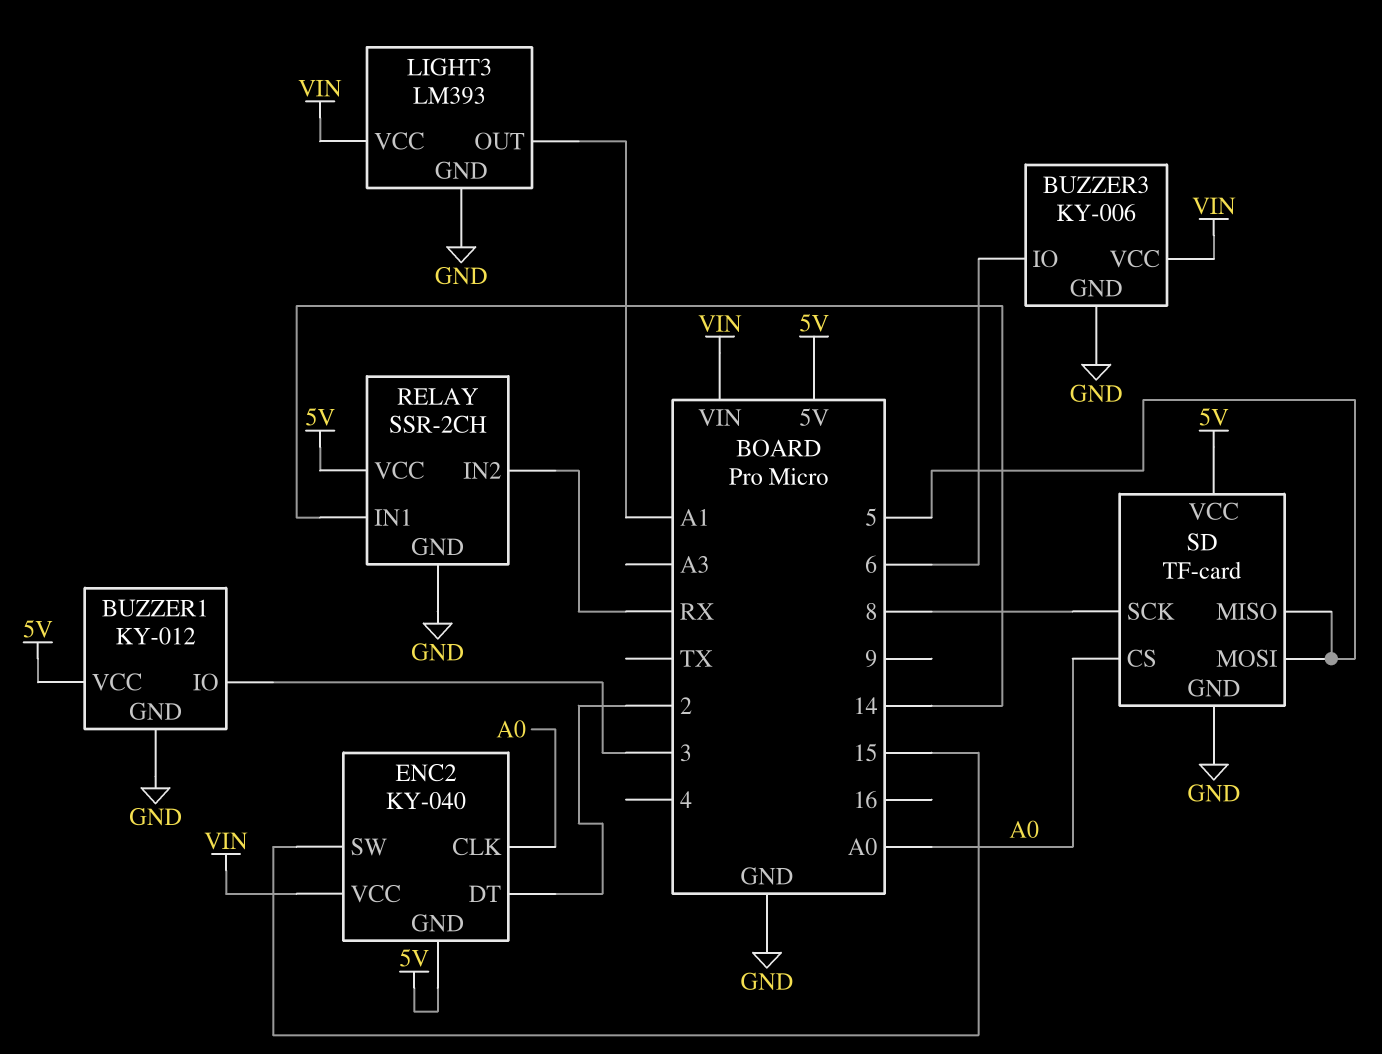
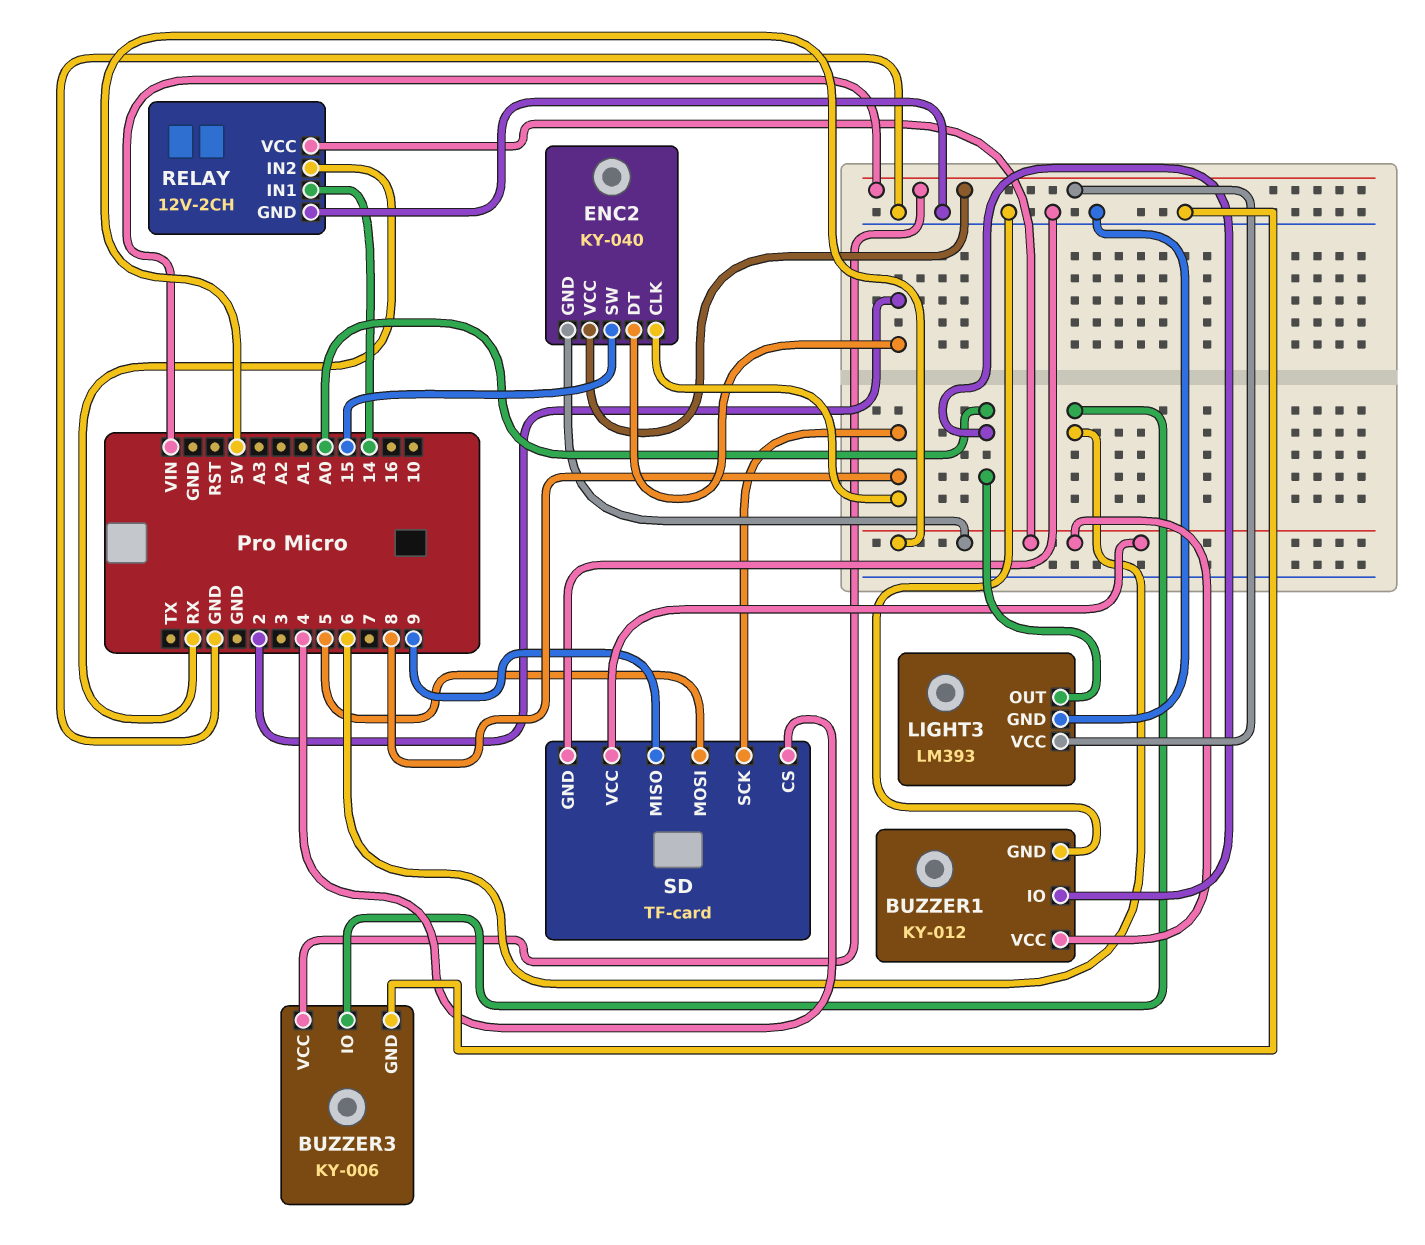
BUZZER1 pin IO: 3 -> A0
ENC2 pin CLK: A0 -> 8
LIGHT3 pin OUT: A1 -> A0
RELAY: SSR-2CH -> 12V-2CH
SD pin CS: A0 -> 4
SD pin MISO: 5 -> 9

